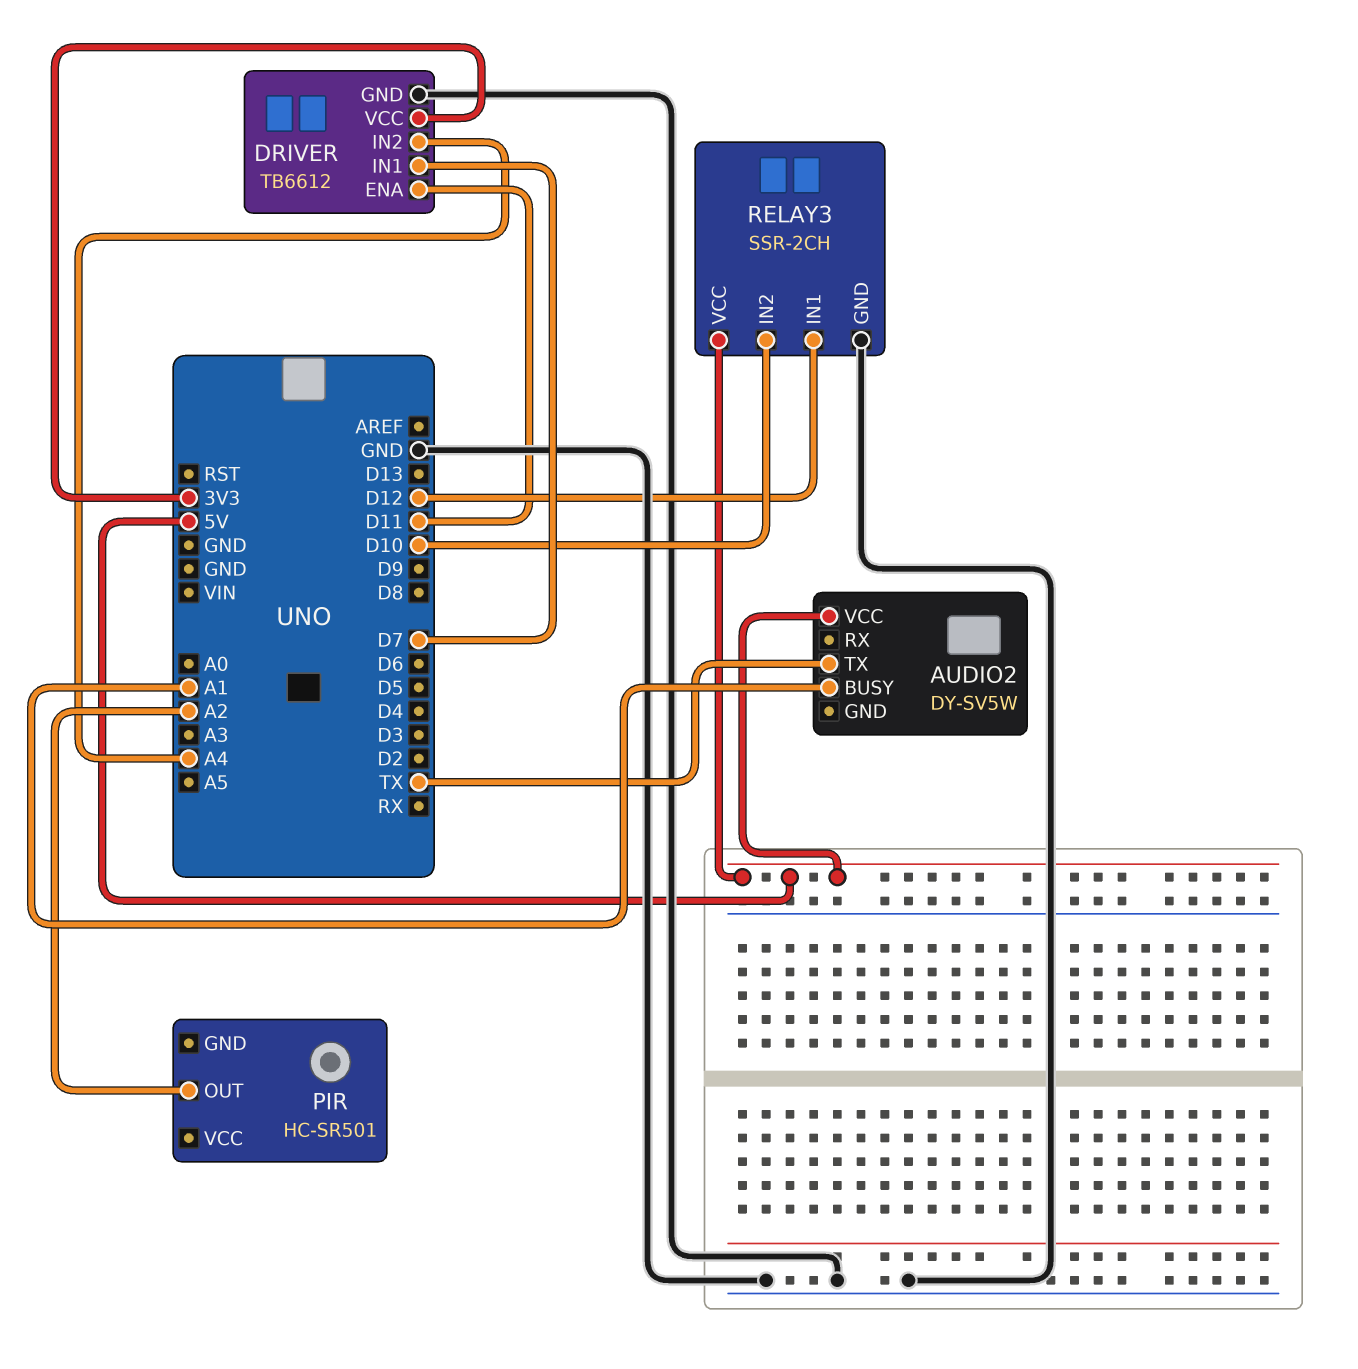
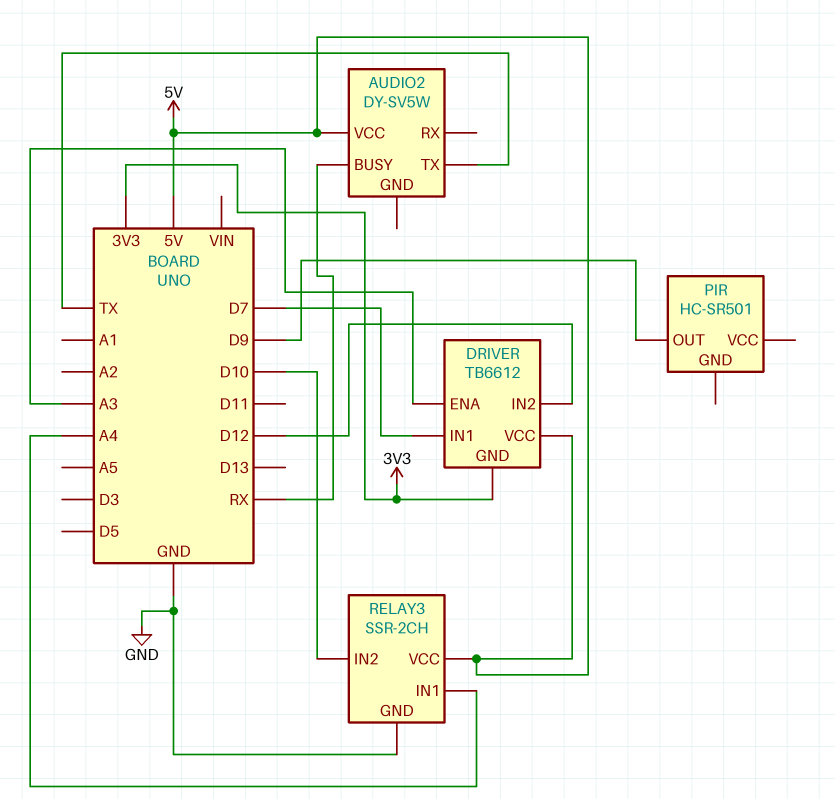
AUDIO2 pin BUSY: A1 -> RX
DRIVER pin ENA: D11 -> A3
DRIVER pin GND: GND -> 3V3
DRIVER pin IN2: A4 -> D12
DRIVER pin VCC: 3V3 -> 5V
PIR pin OUT: A2 -> D9
RELAY3 pin IN1: D12 -> A4

